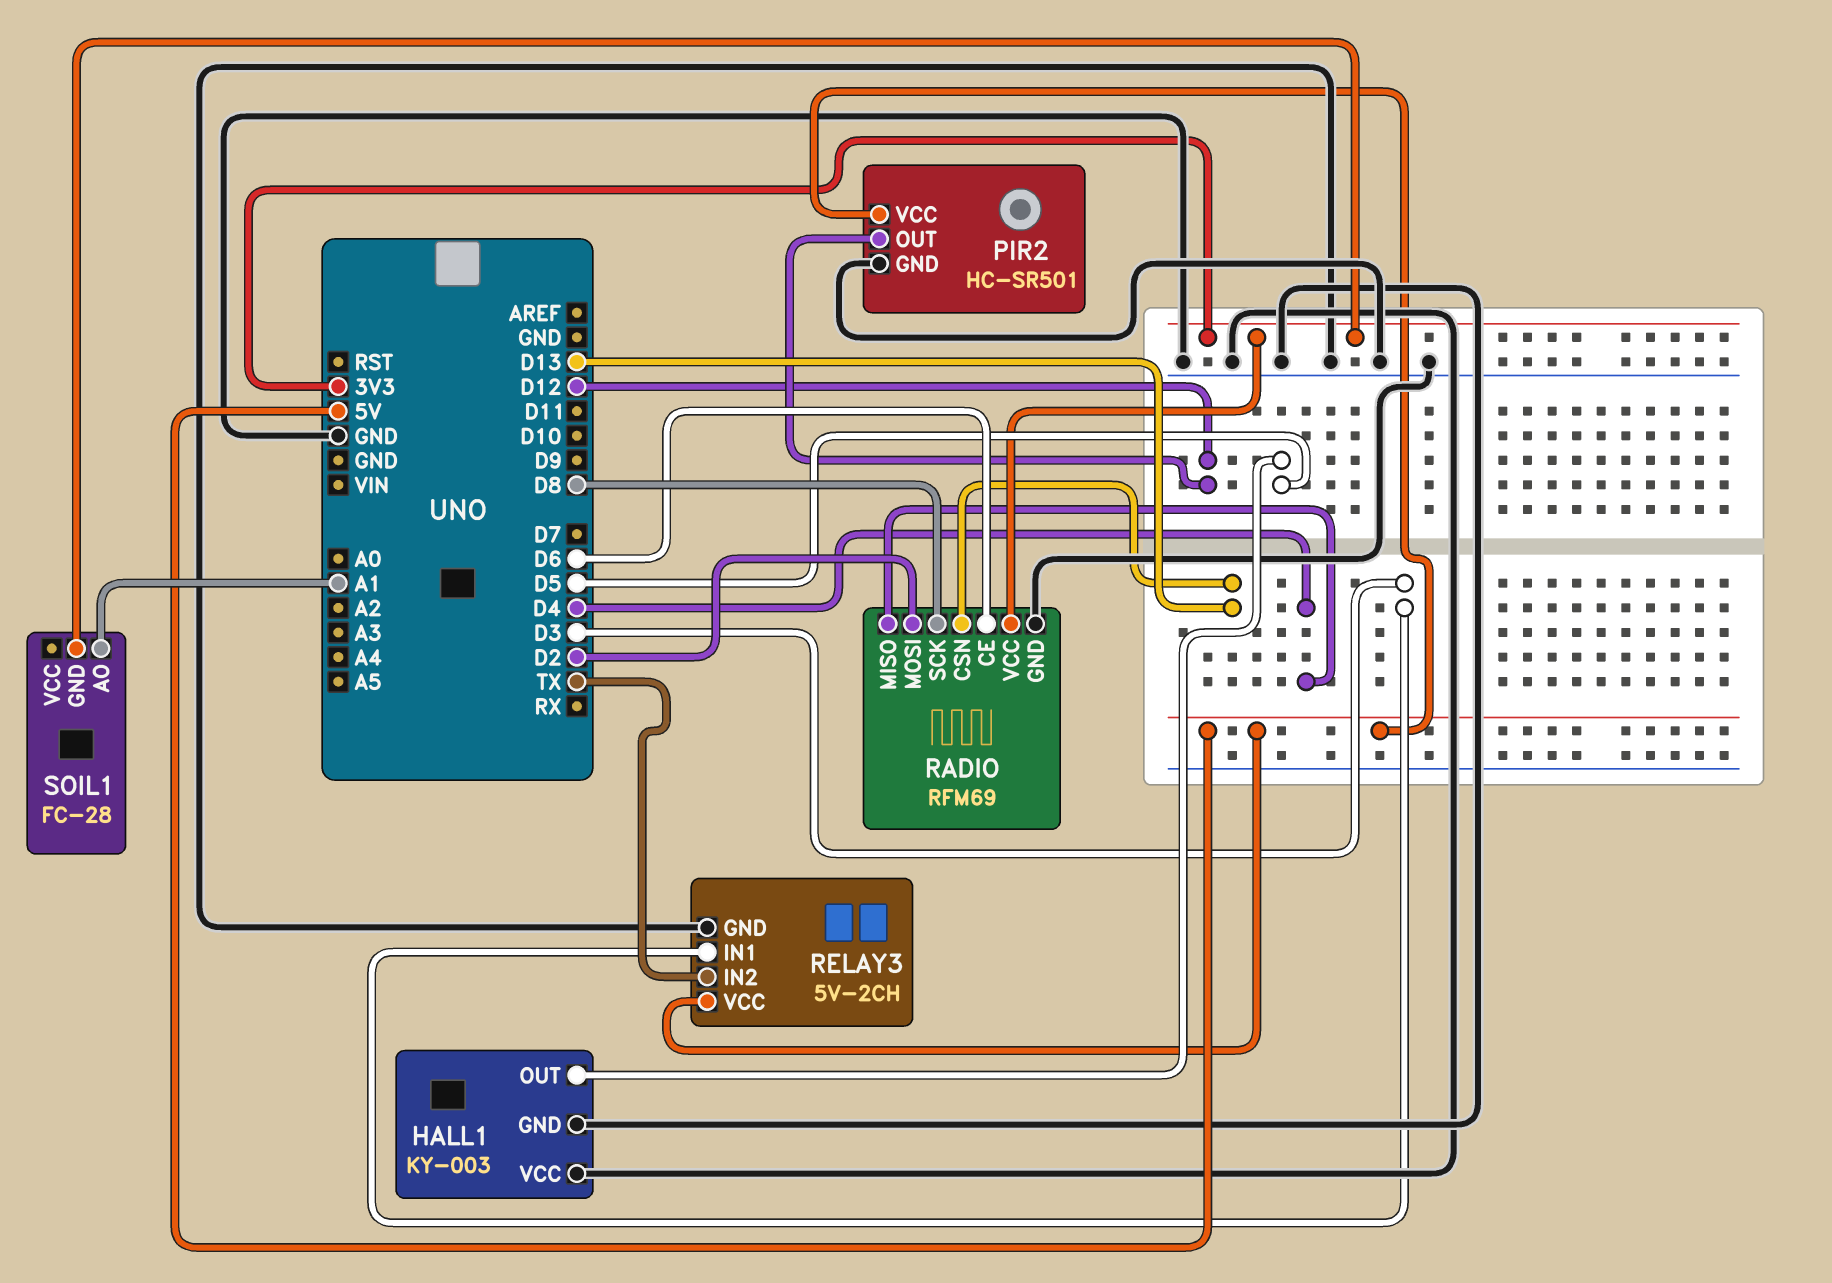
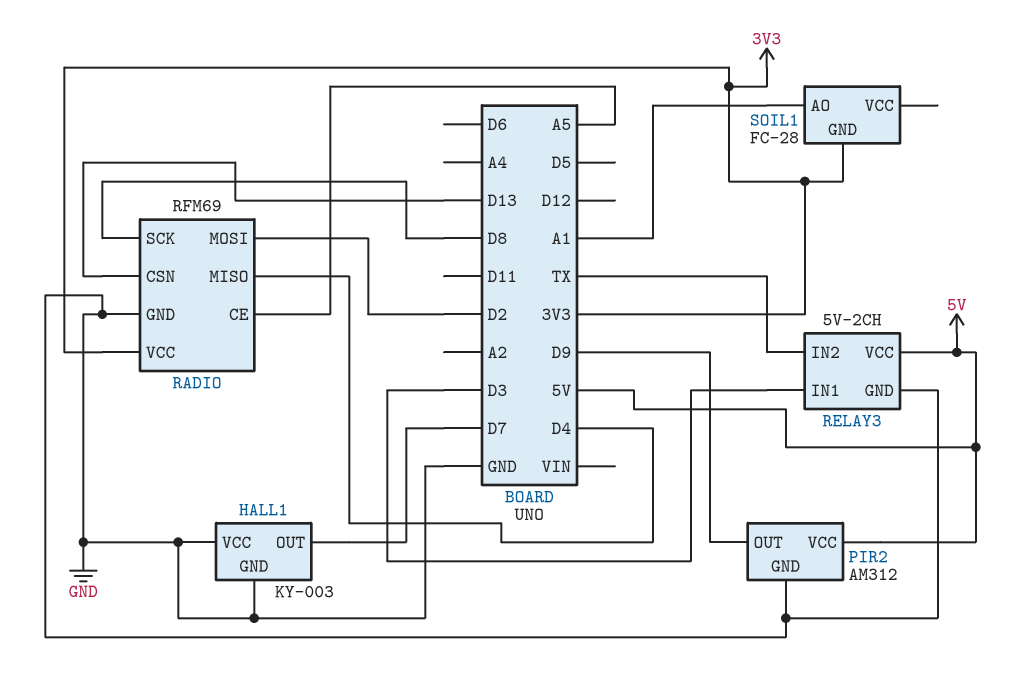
HALL1 pin OUT: D5 -> D7
PIR2: HC-SR501 -> AM312
PIR2 pin OUT: D12 -> D9
RADIO pin CE: D6 -> A5

